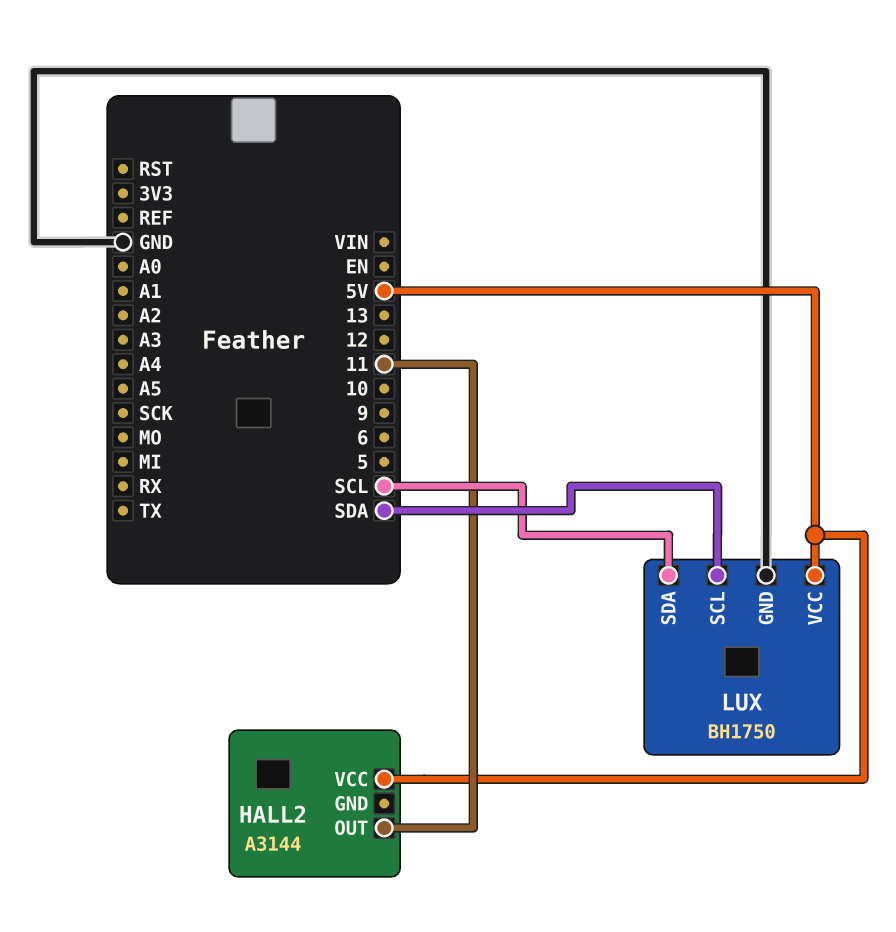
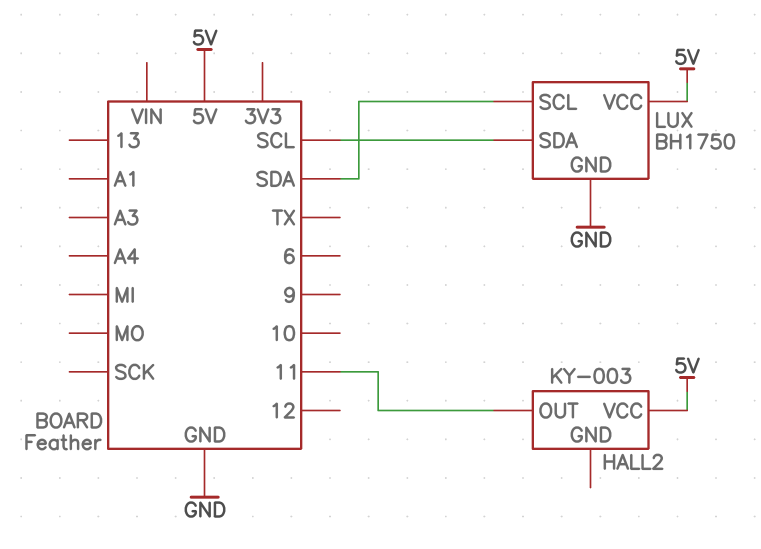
HALL2: A3144 -> KY-003

